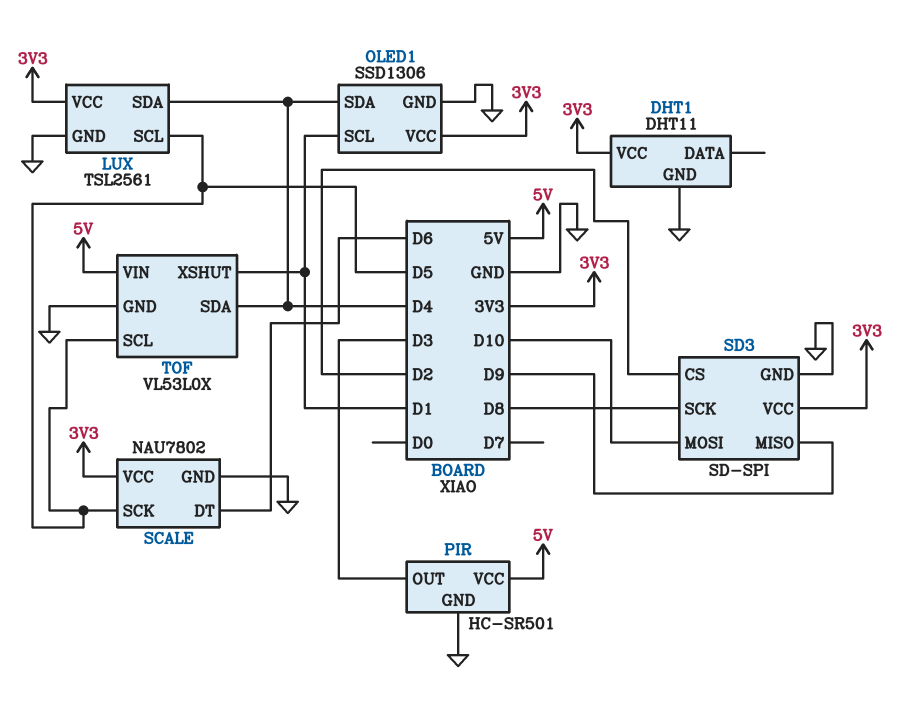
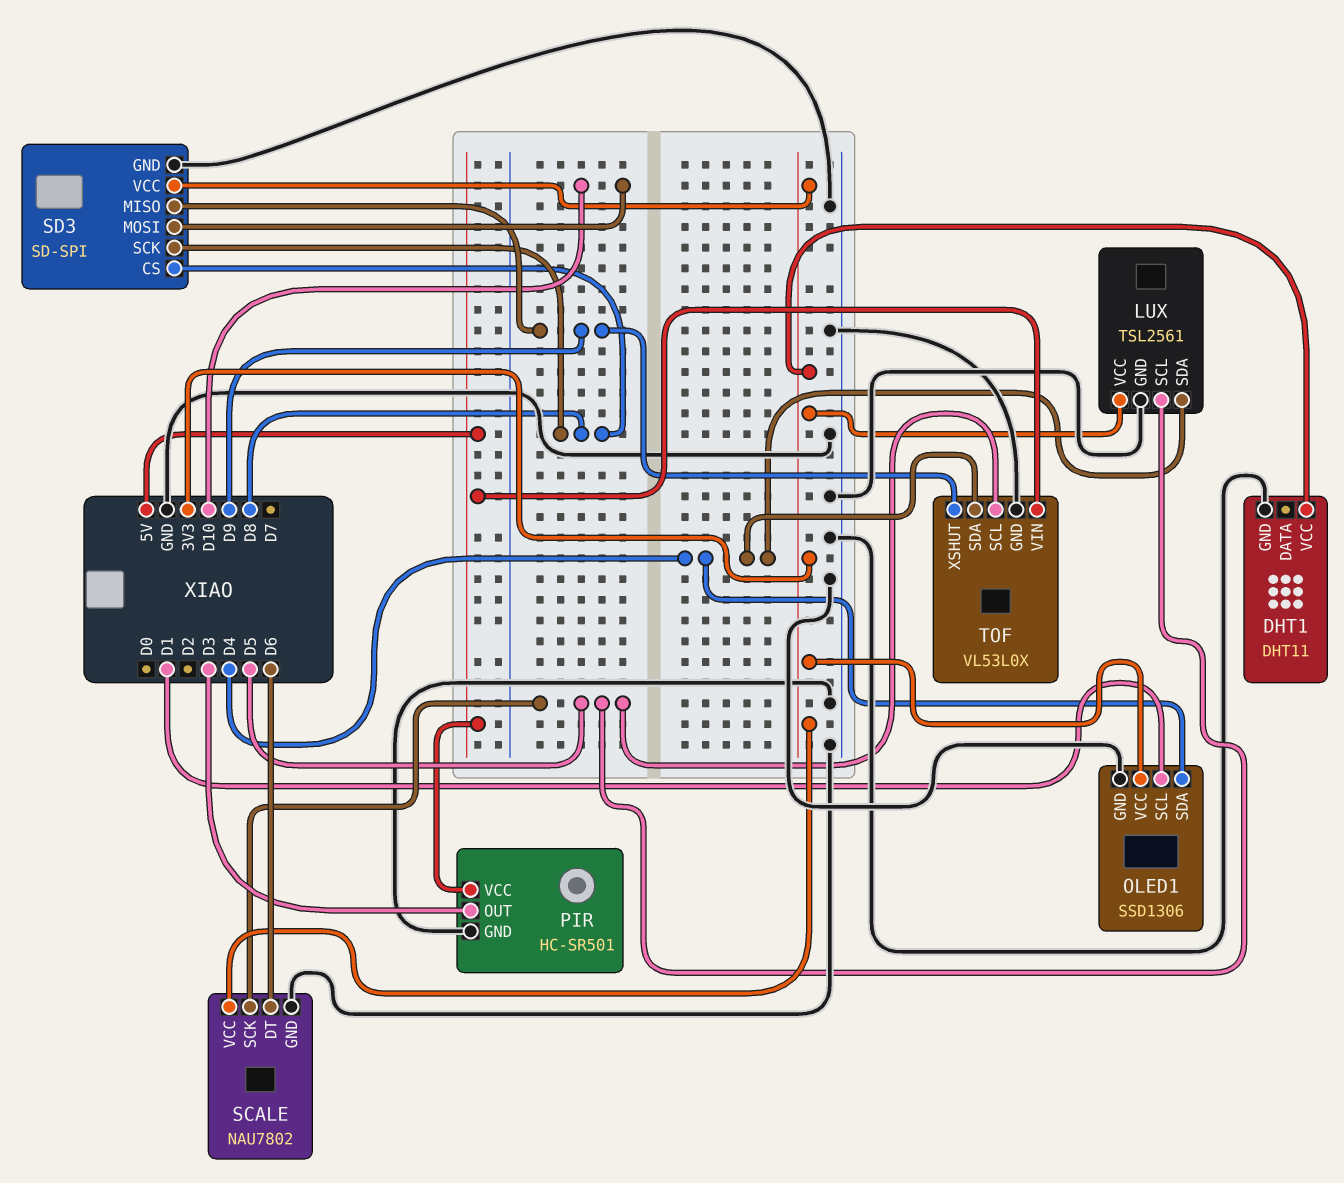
SD3 pin CS: D2 -> D8
TOF pin XSHUT: D1 -> D9

